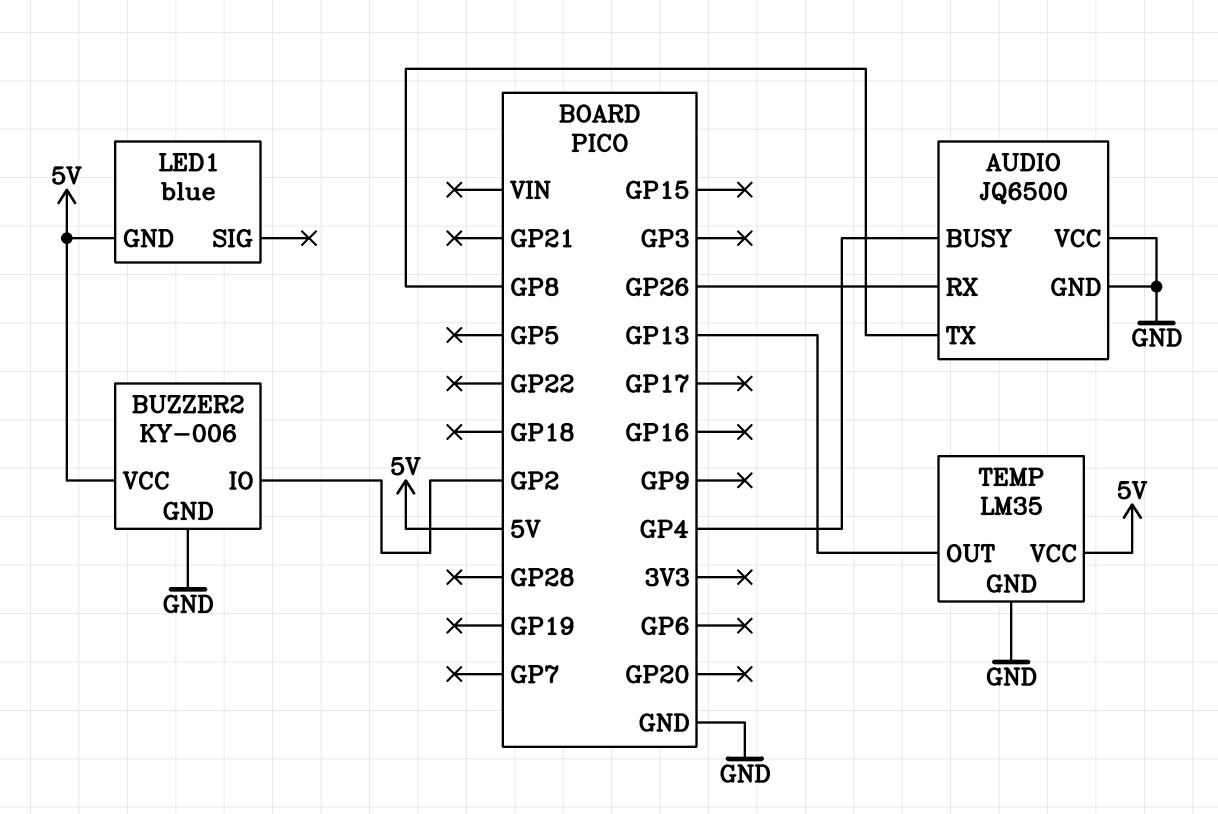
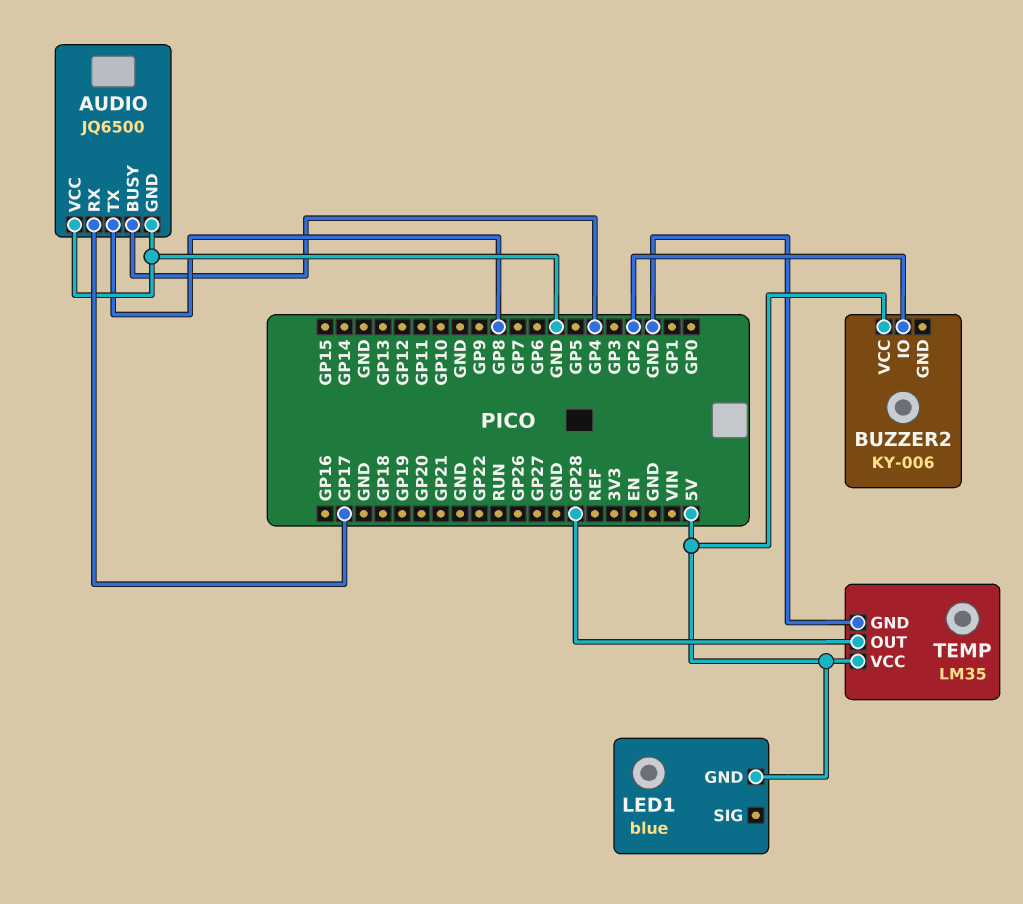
AUDIO pin RX: GP26 -> GP17
BUZZER2 pin GND: GND -> none
TEMP pin OUT: GP13 -> GP28

